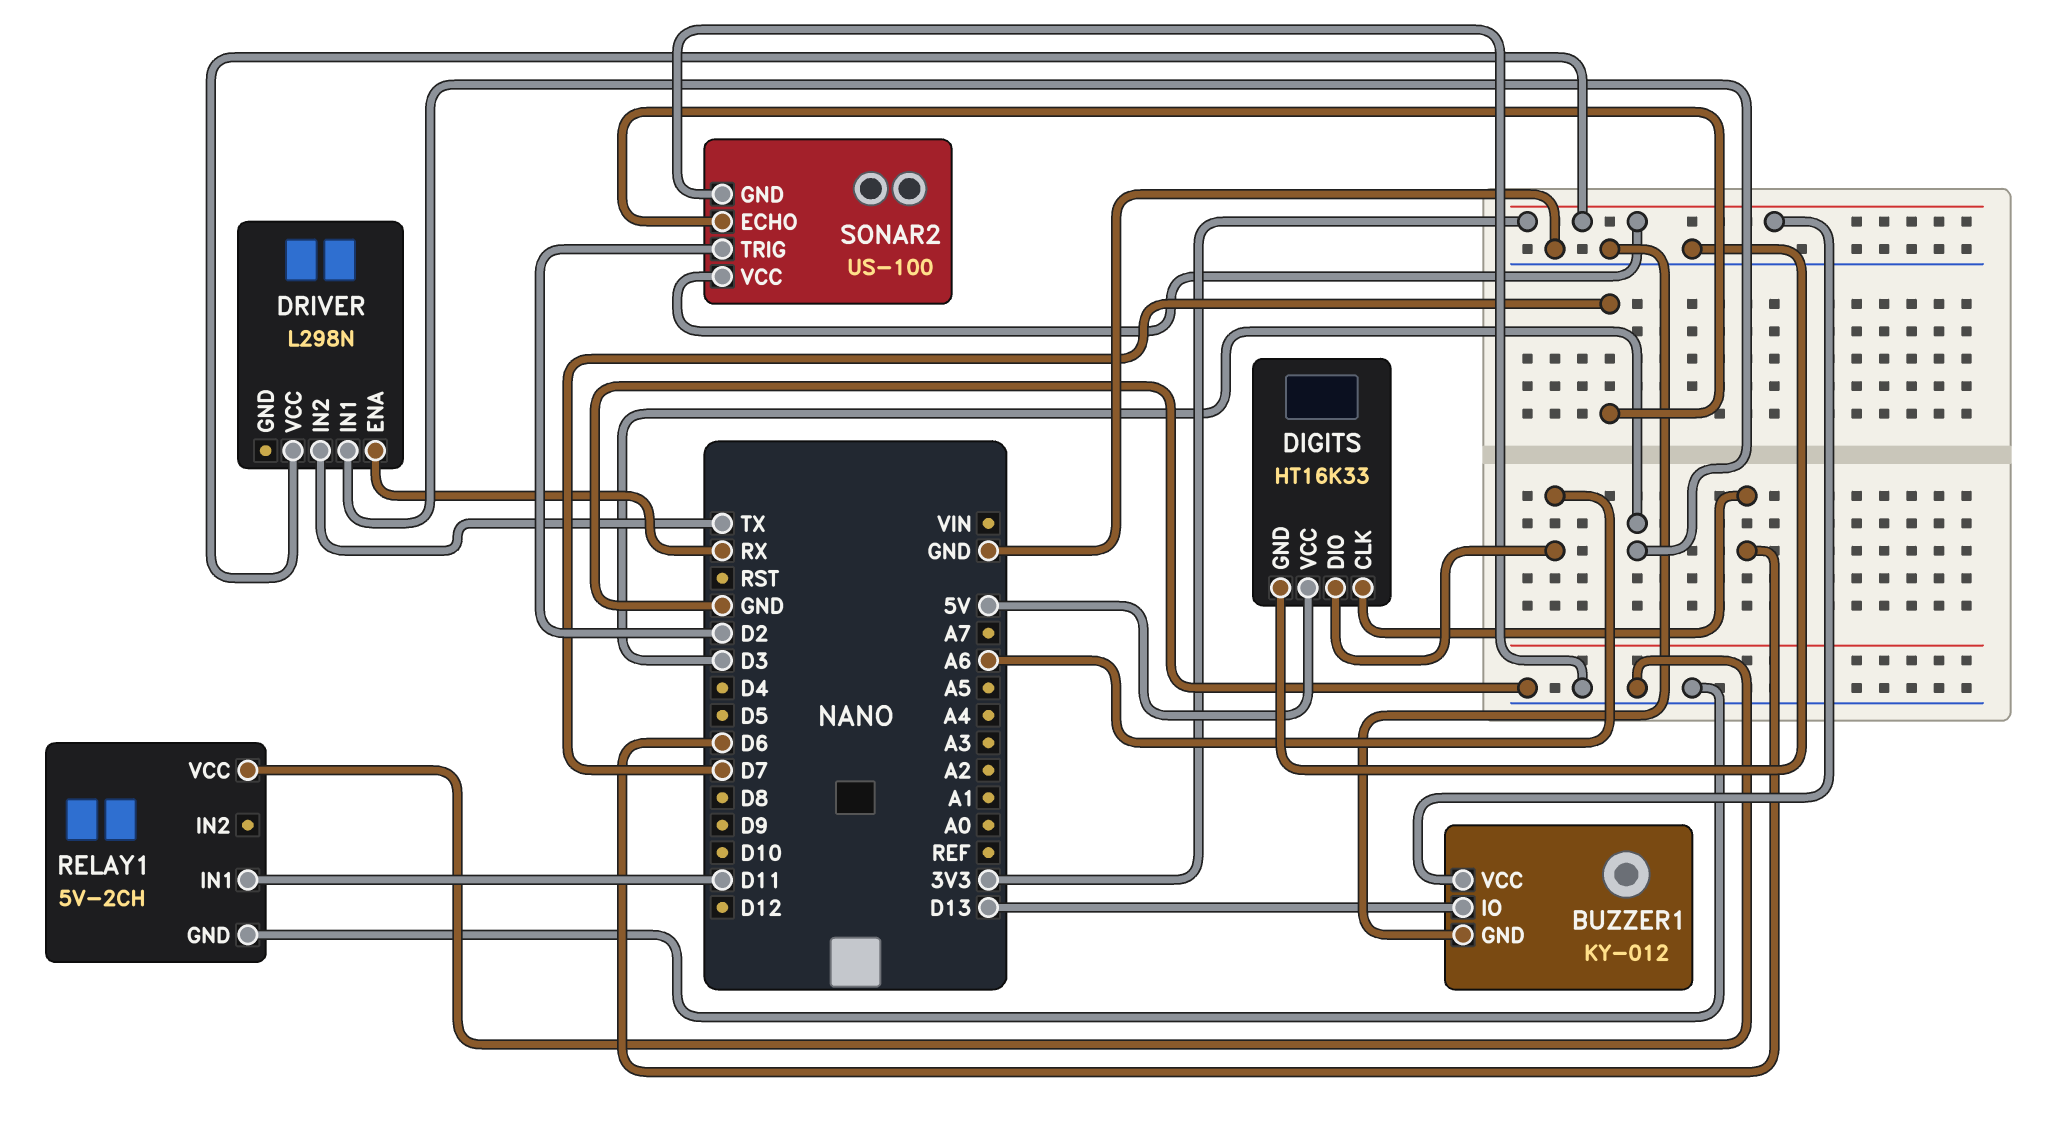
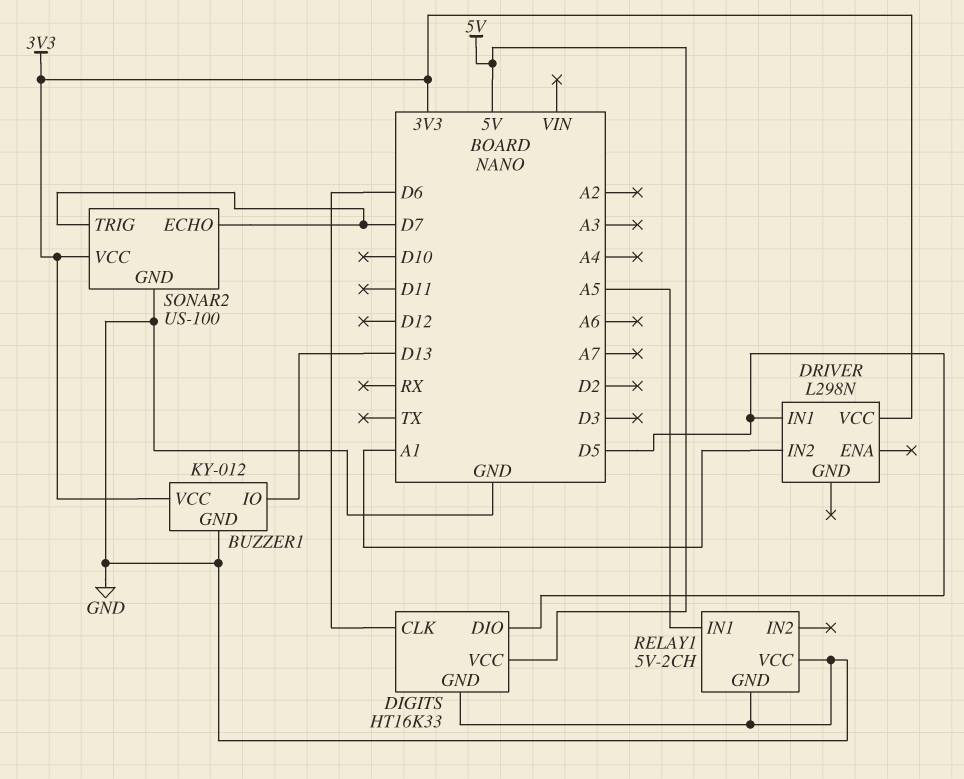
DIGITS pin DIO: A6 -> D5
DRIVER pin ENA: RX -> none
DRIVER pin IN1: D3 -> D5
DRIVER pin IN2: TX -> A1
RELAY1 pin IN1: D11 -> A5
SONAR2 pin TRIG: D2 -> D7

